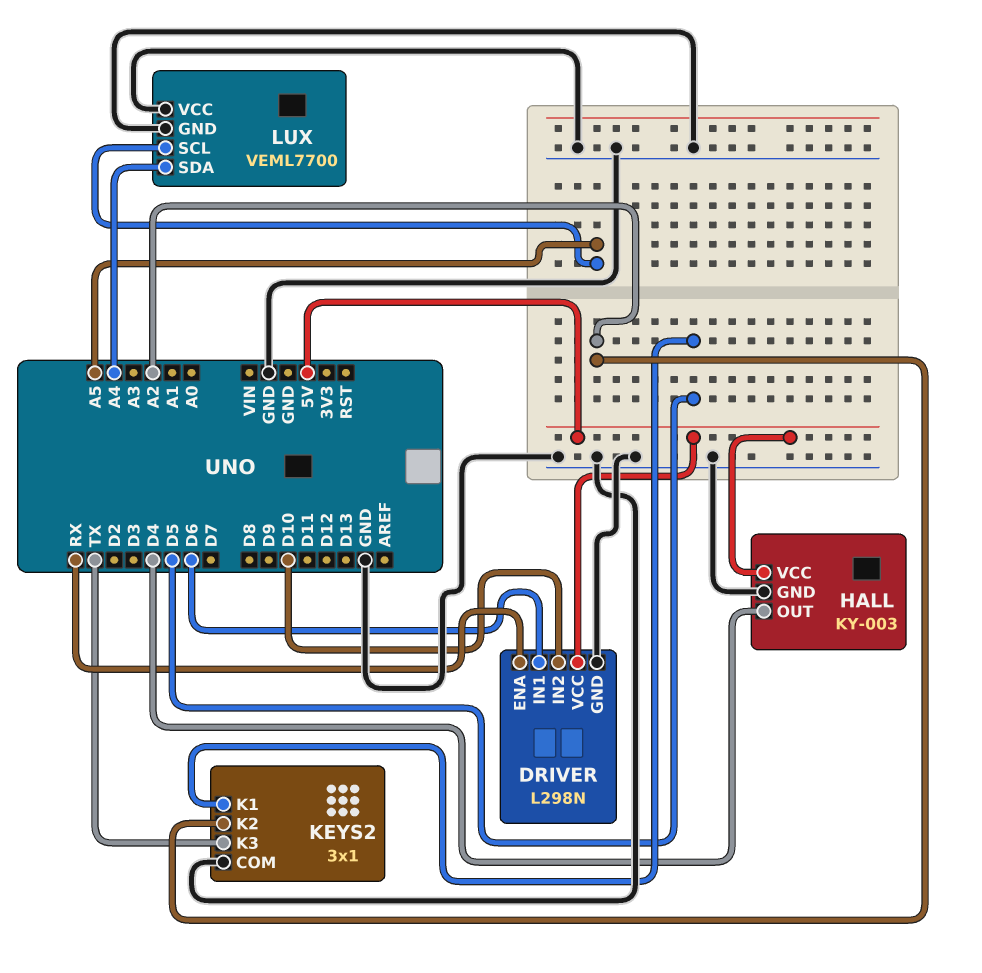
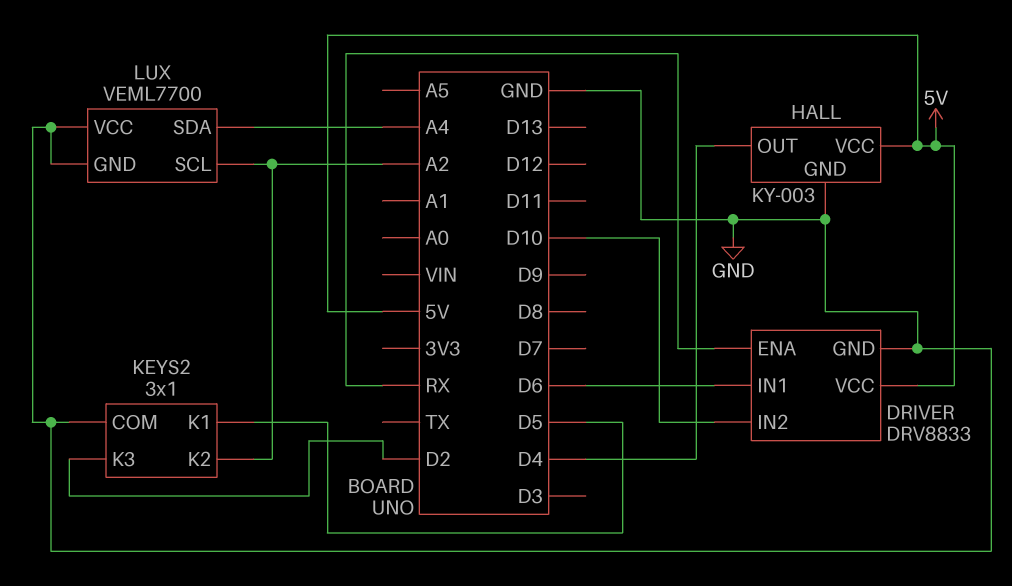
DRIVER: L298N -> DRV8833
KEYS2 pin K3: TX -> D2
LUX pin SCL: A5 -> A2

